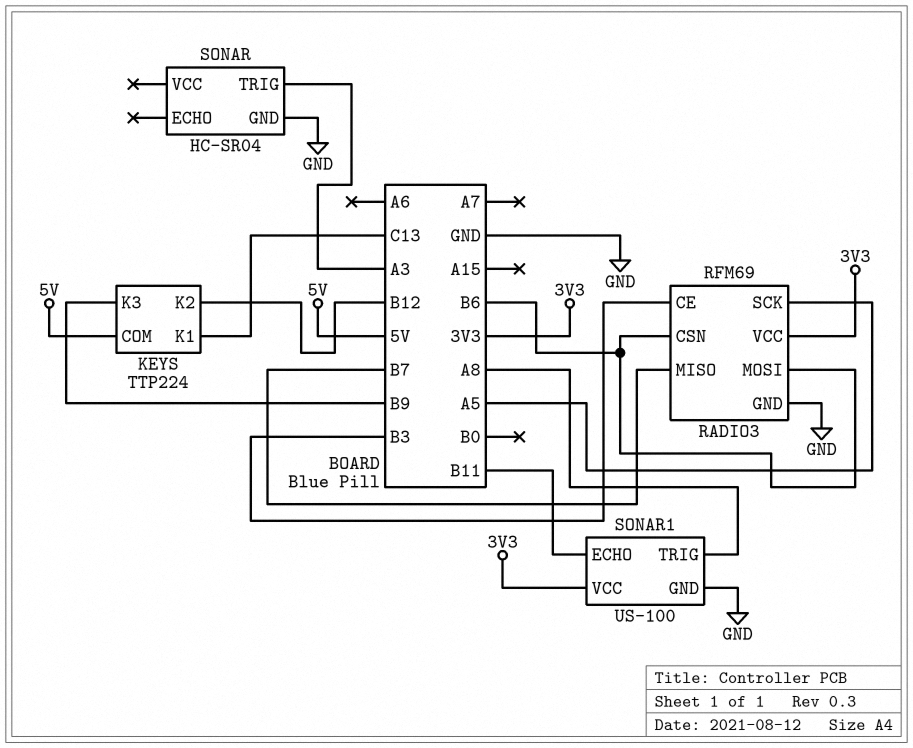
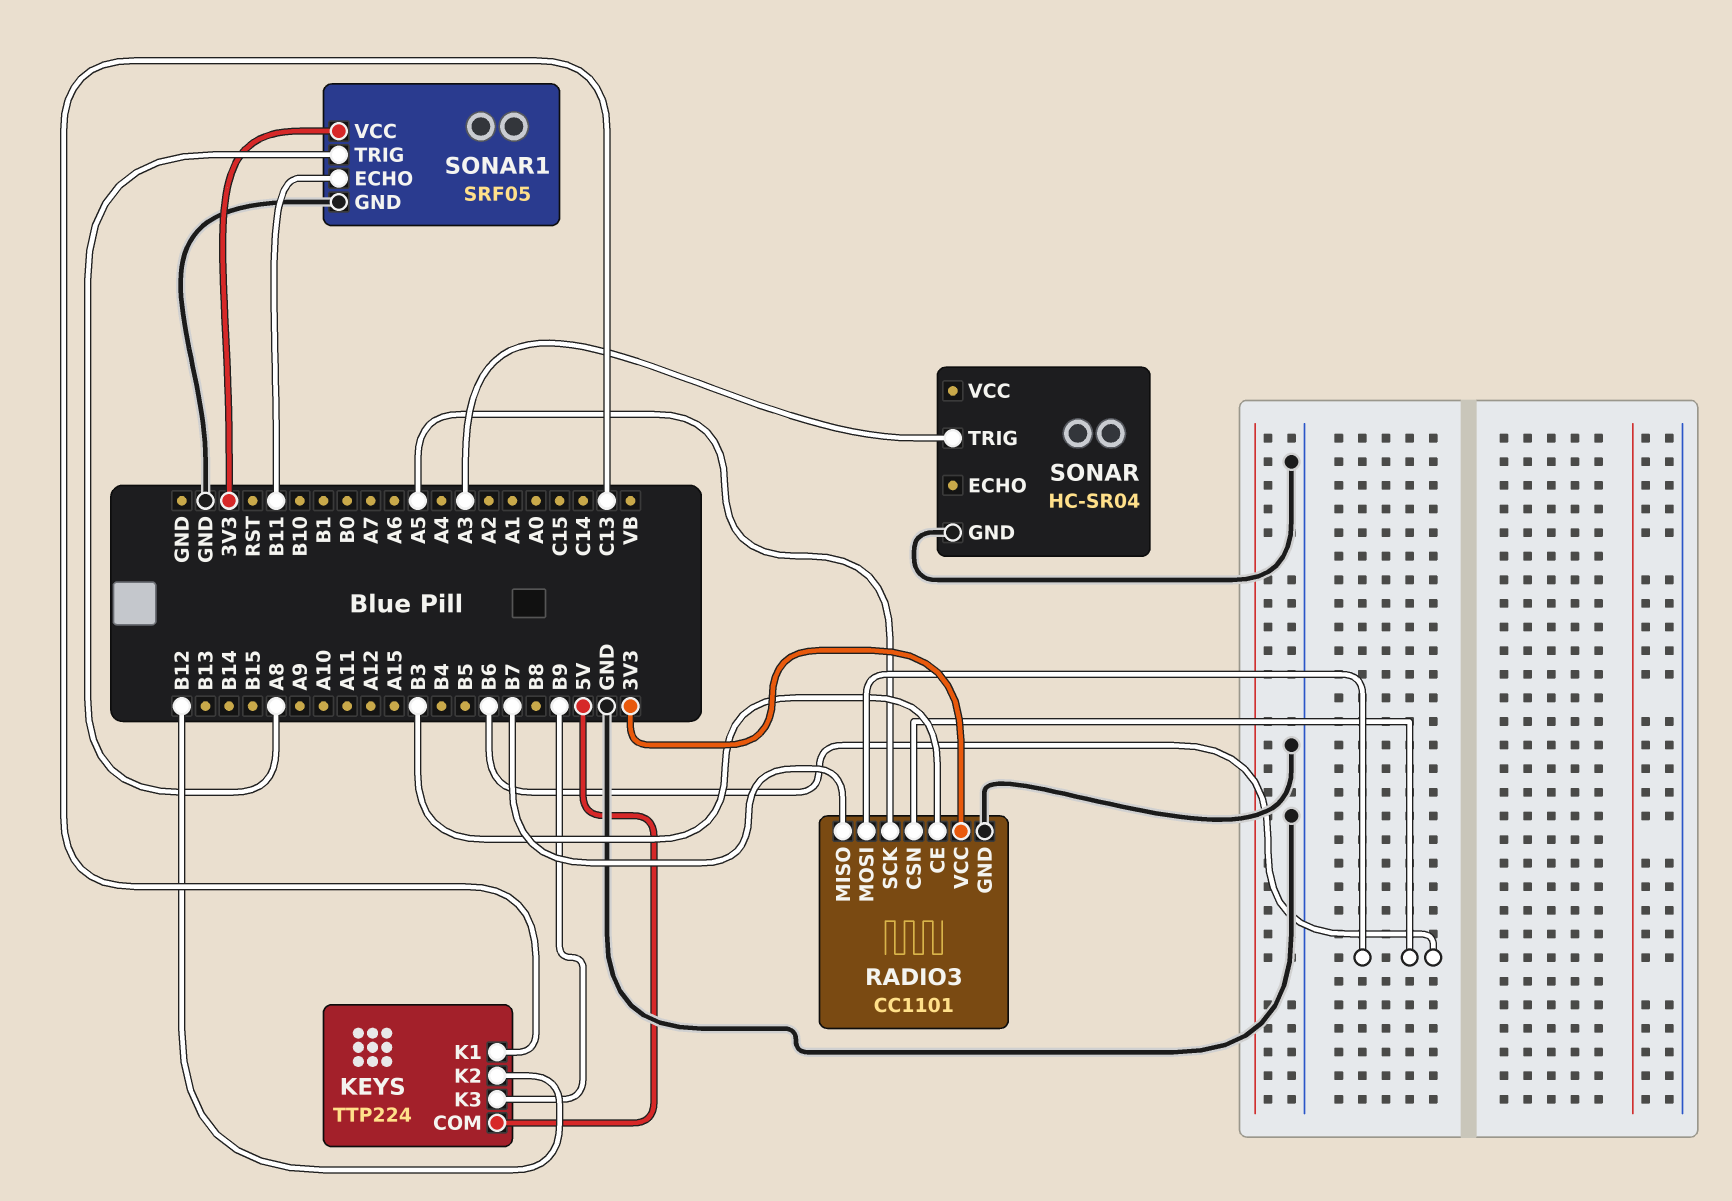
RADIO3: RFM69 -> CC1101
SONAR1: US-100 -> SRF05

